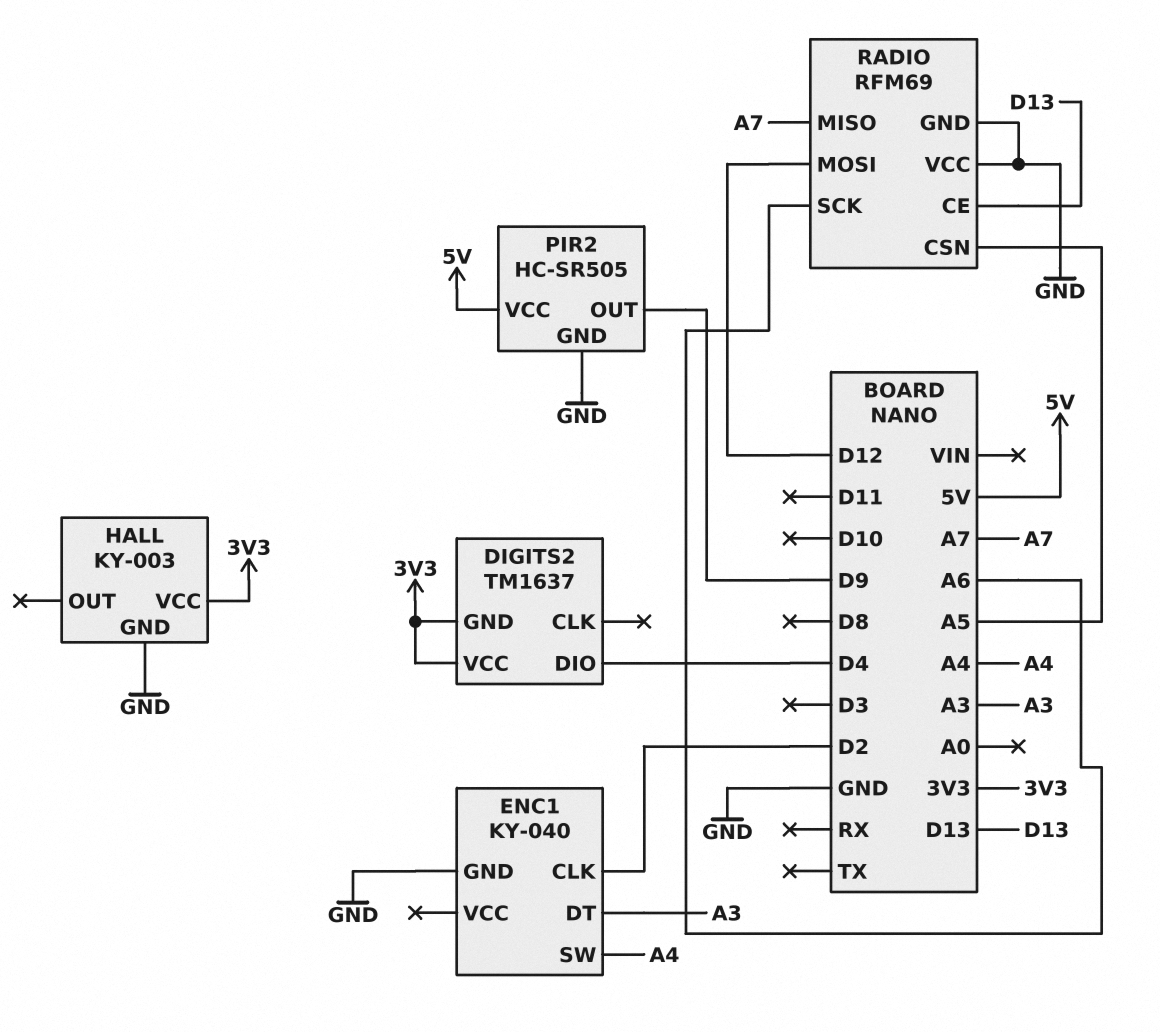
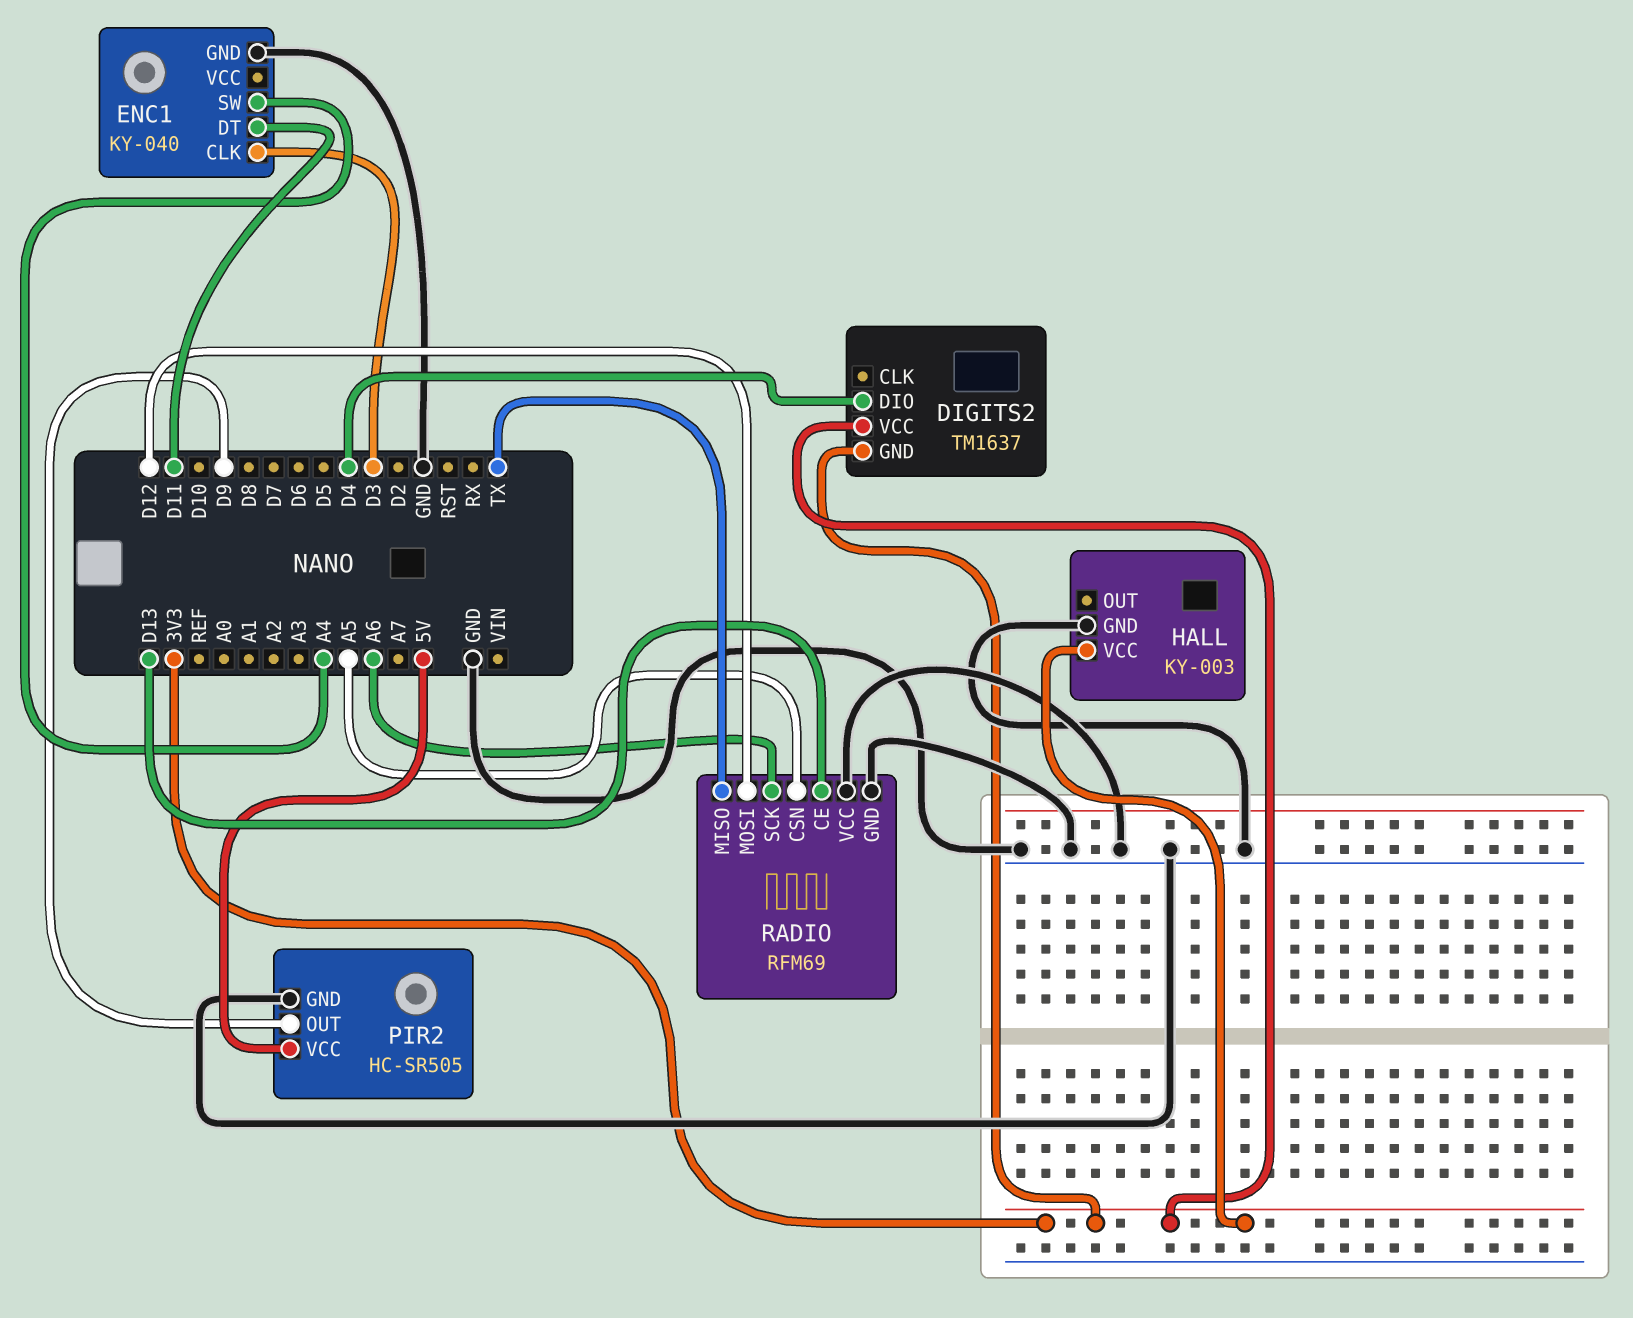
ENC1 pin CLK: D2 -> D3
ENC1 pin DT: A3 -> D11
RADIO pin MISO: A7 -> TX

